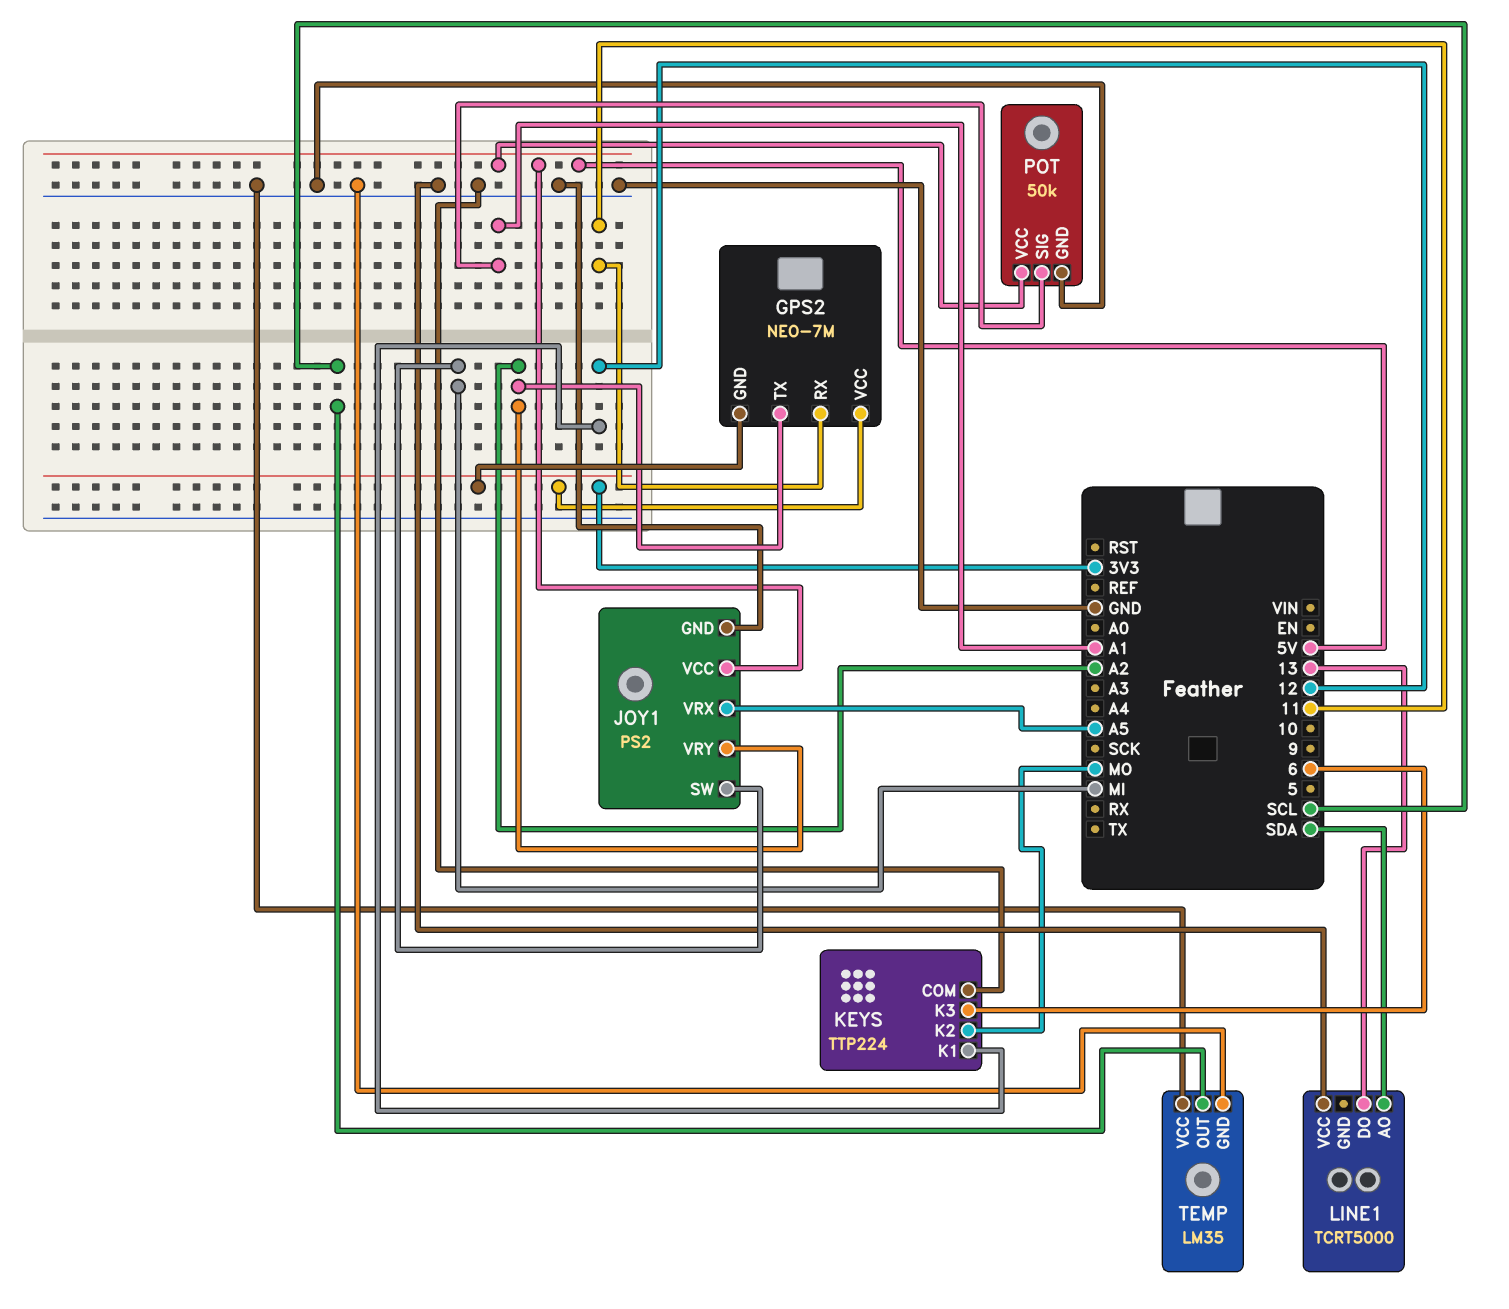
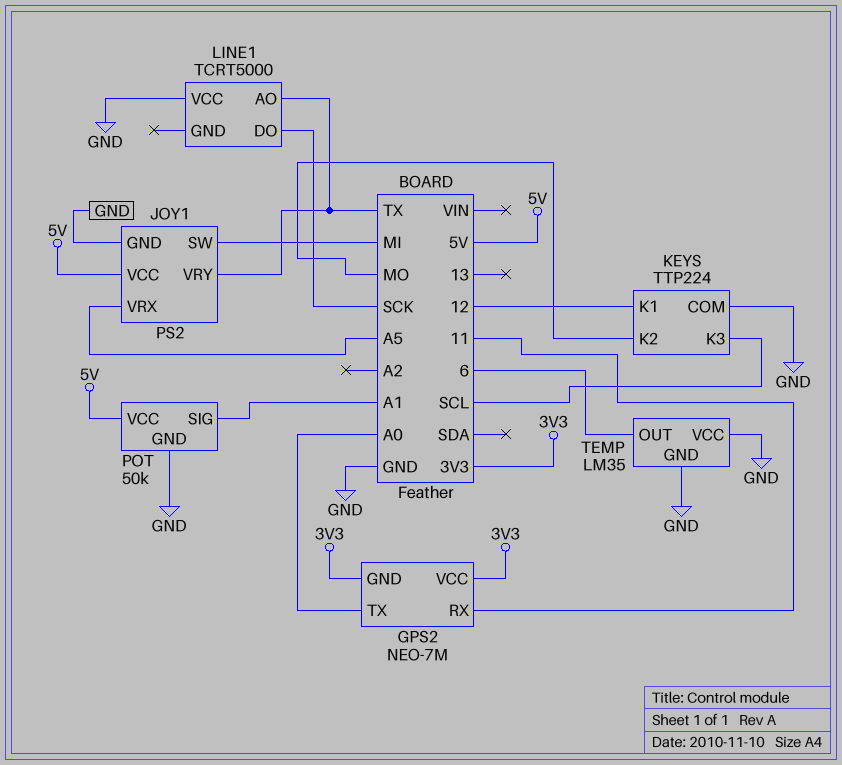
GPS2 pin TX: A2 -> A0
JOY1 pin VRY: A2 -> TX
KEYS pin K3: 6 -> SCL
LINE1 pin AO: SDA -> TX
LINE1 pin DO: 13 -> SCK
TEMP pin OUT: SCL -> 6

